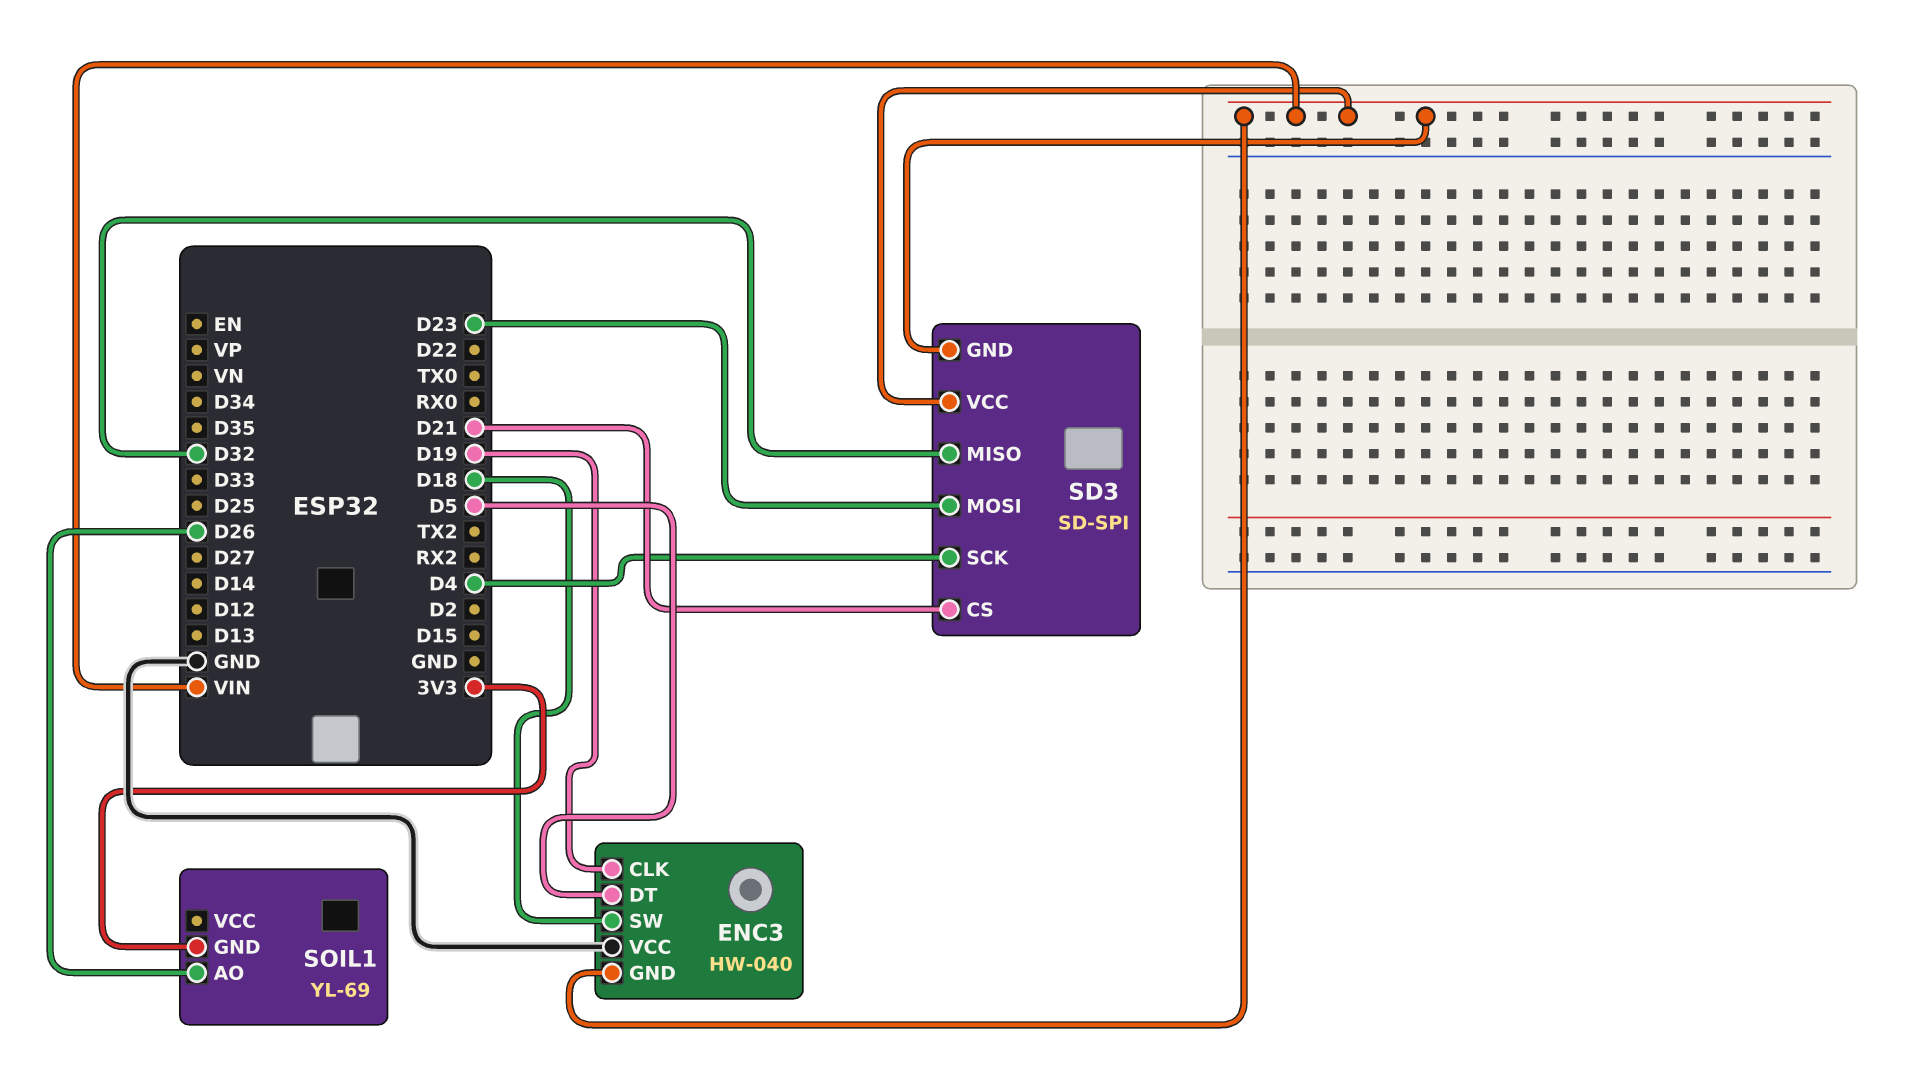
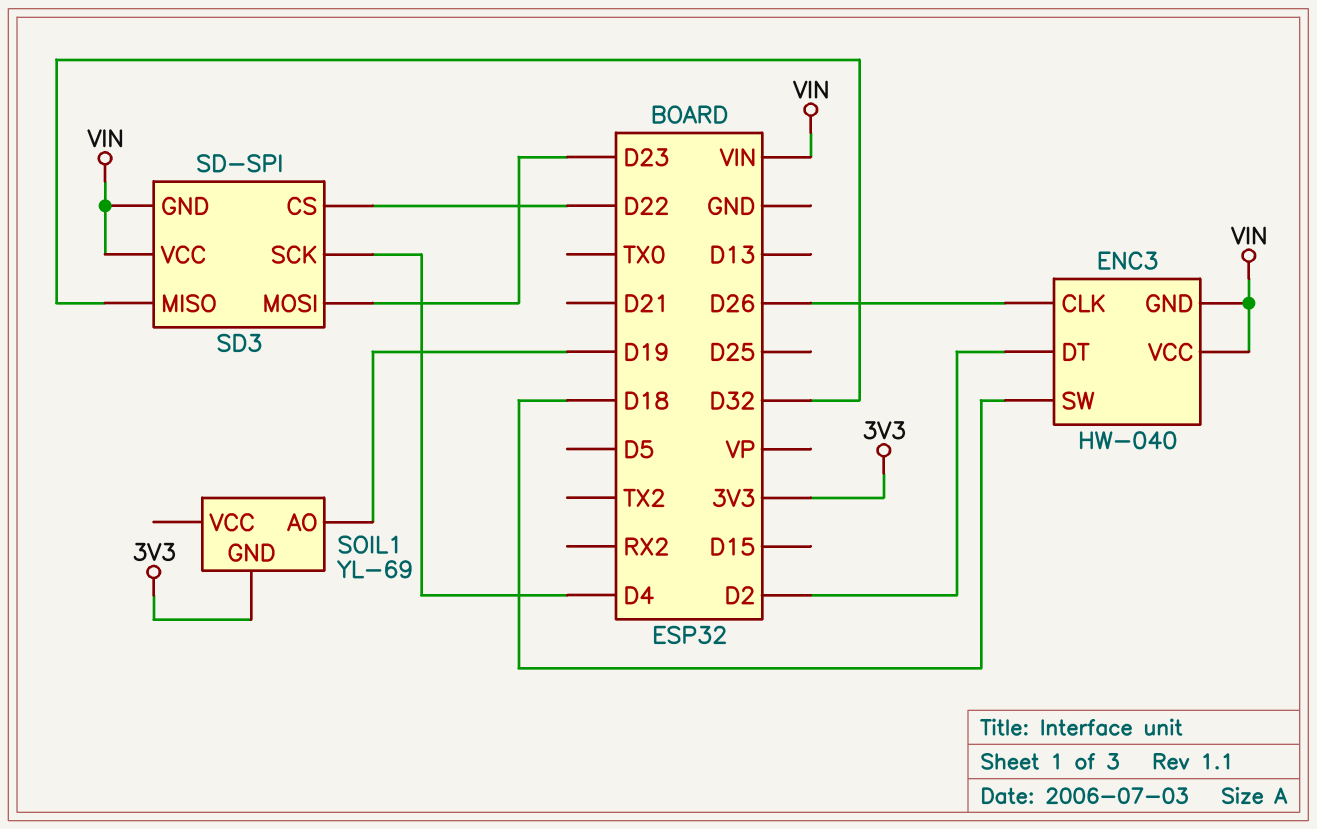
ENC3 pin CLK: D19 -> D26
ENC3 pin DT: D5 -> D2
ENC3 pin VCC: GND -> VIN
SD3 pin CS: D21 -> D22
SOIL1 pin AO: D26 -> D19

